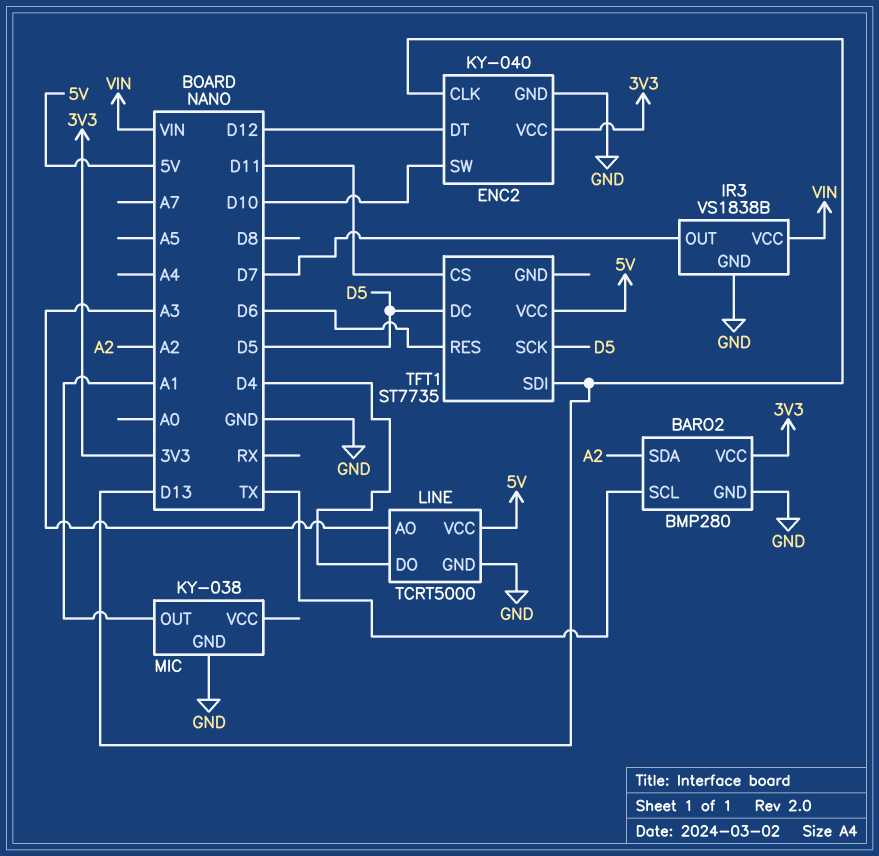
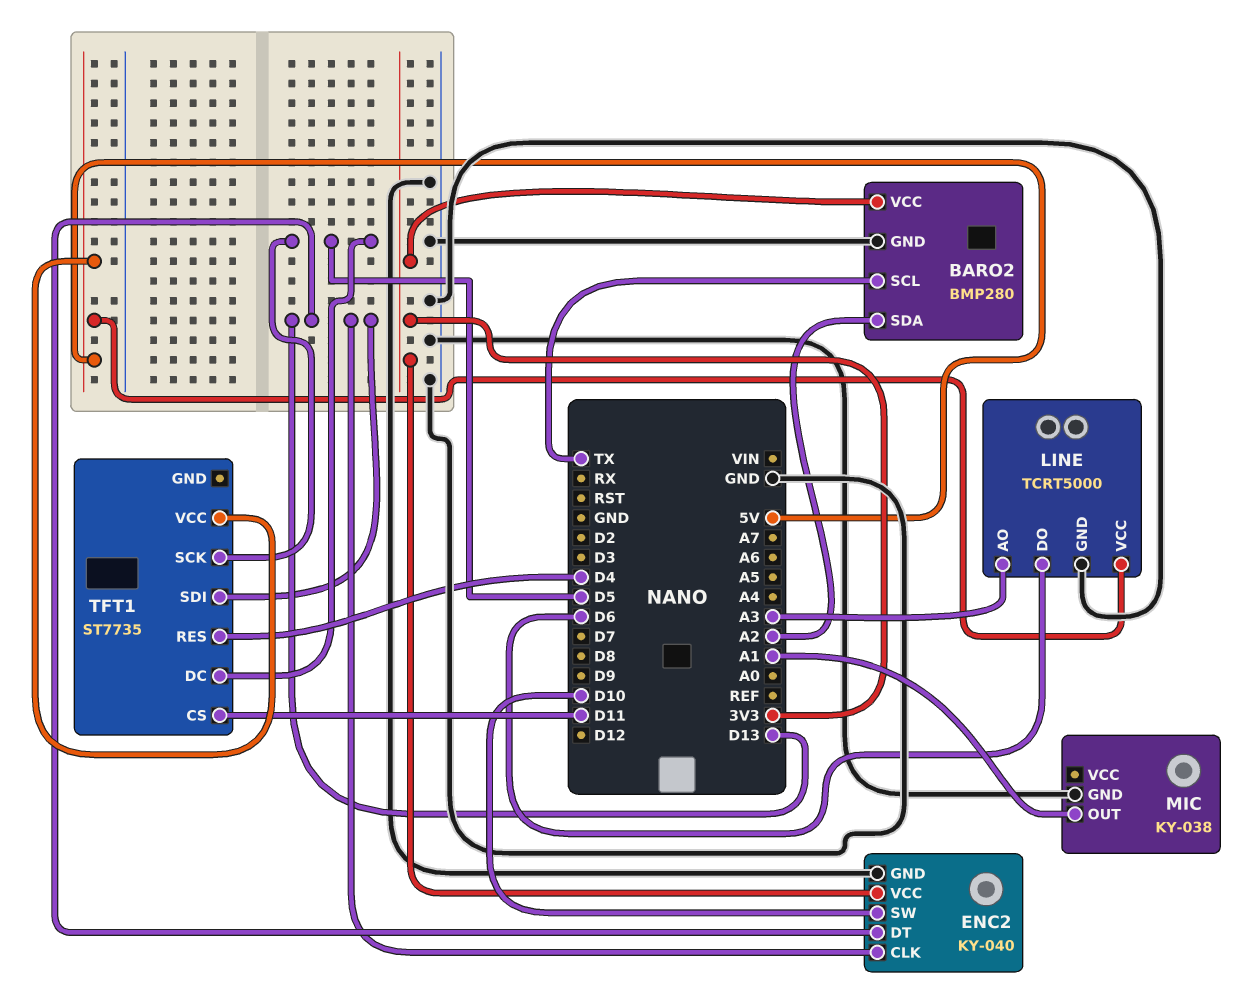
ENC2 pin DT: D12 -> D13
IR3: VS1838B -> none
IR3 pin GND: GND -> none
IR3 pin OUT: D7 -> none
IR3 pin VCC: VIN -> none
LINE pin DO: D4 -> D6
TFT1 pin RES: D6 -> D4

